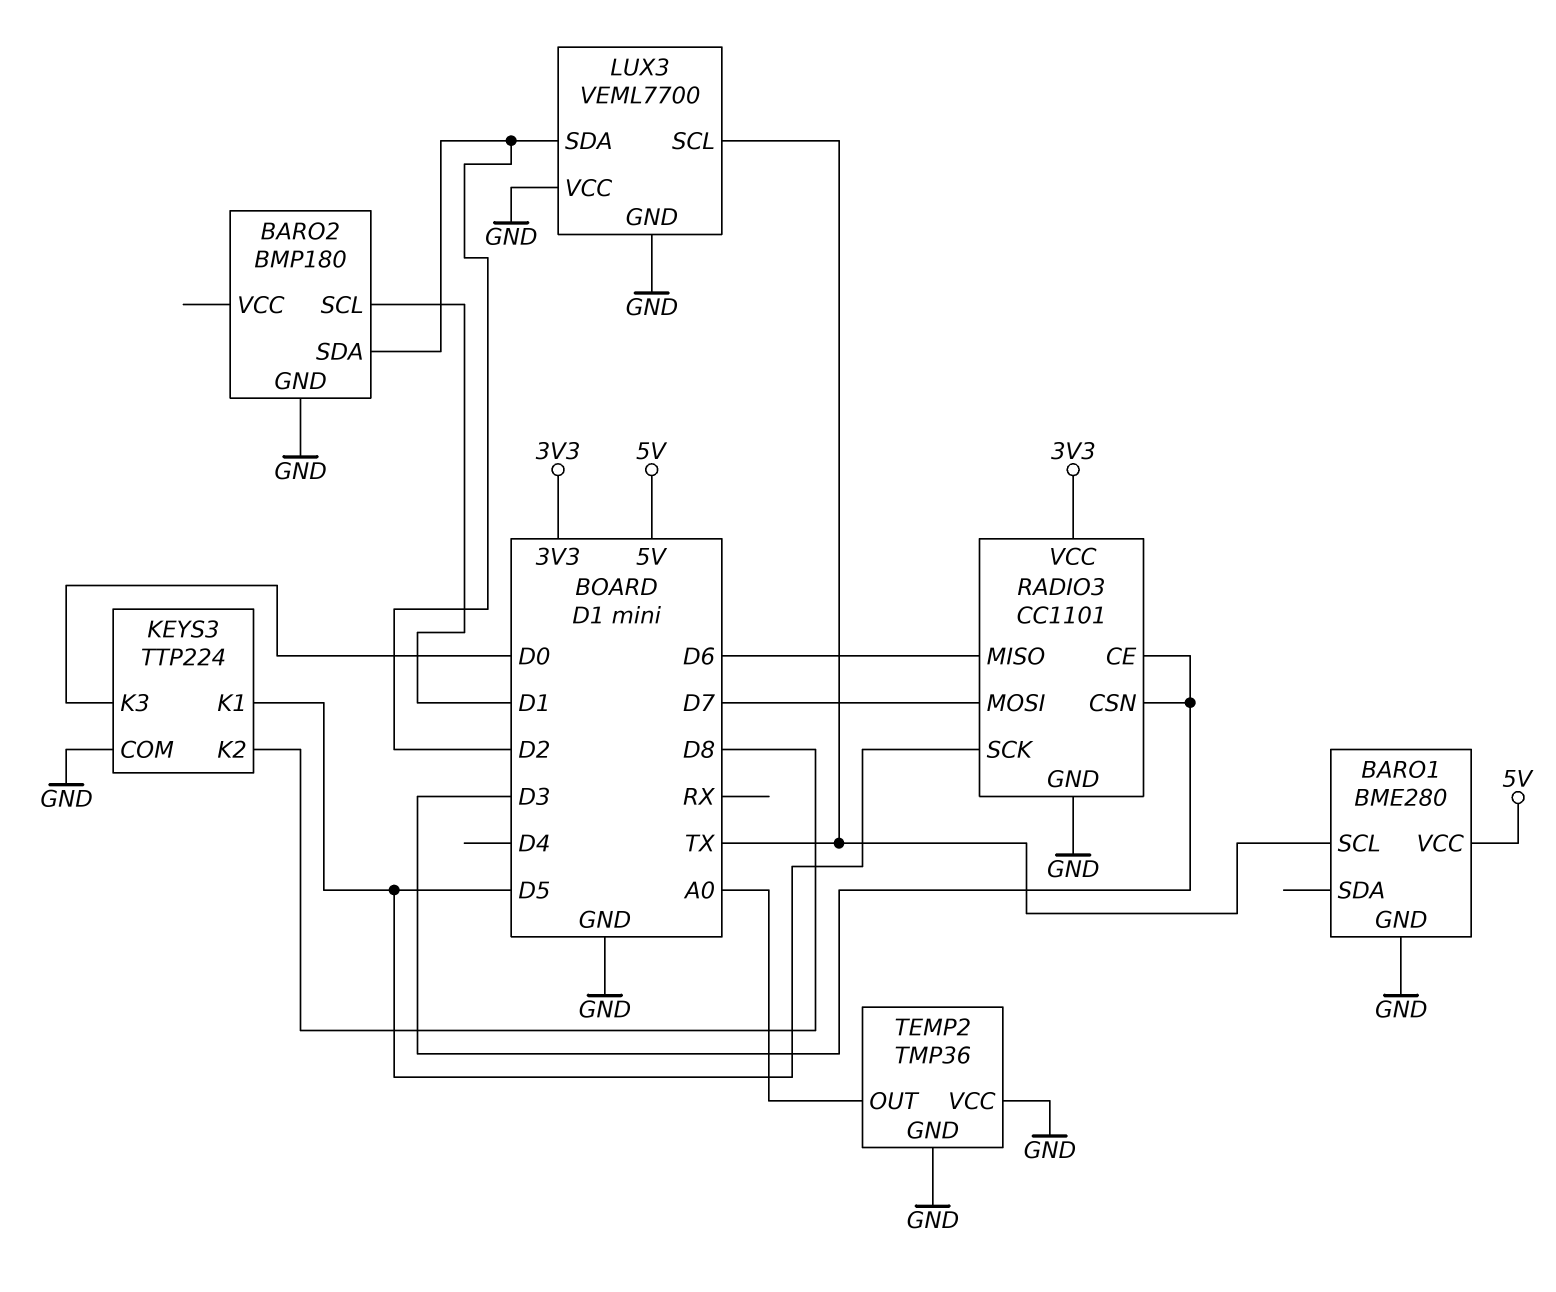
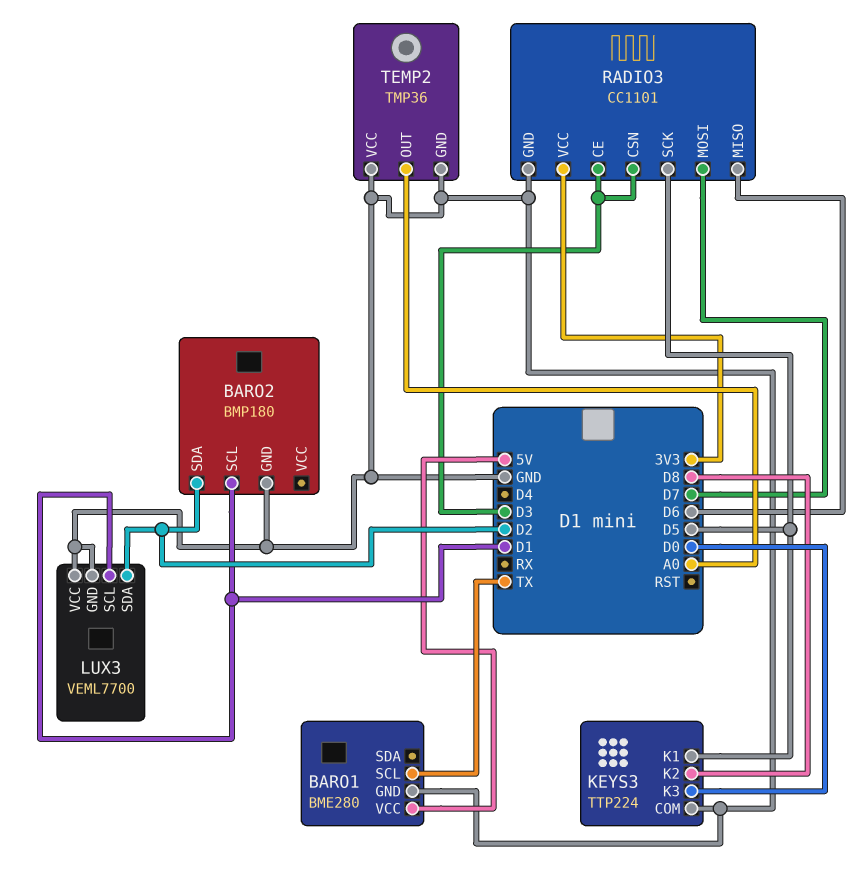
LUX3 pin SCL: TX -> D1

